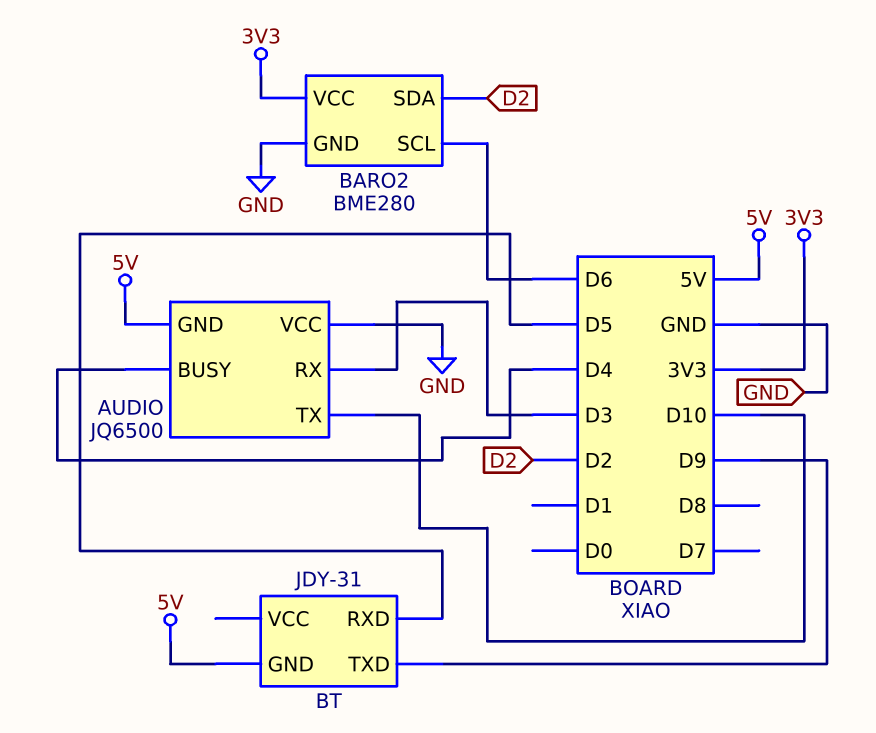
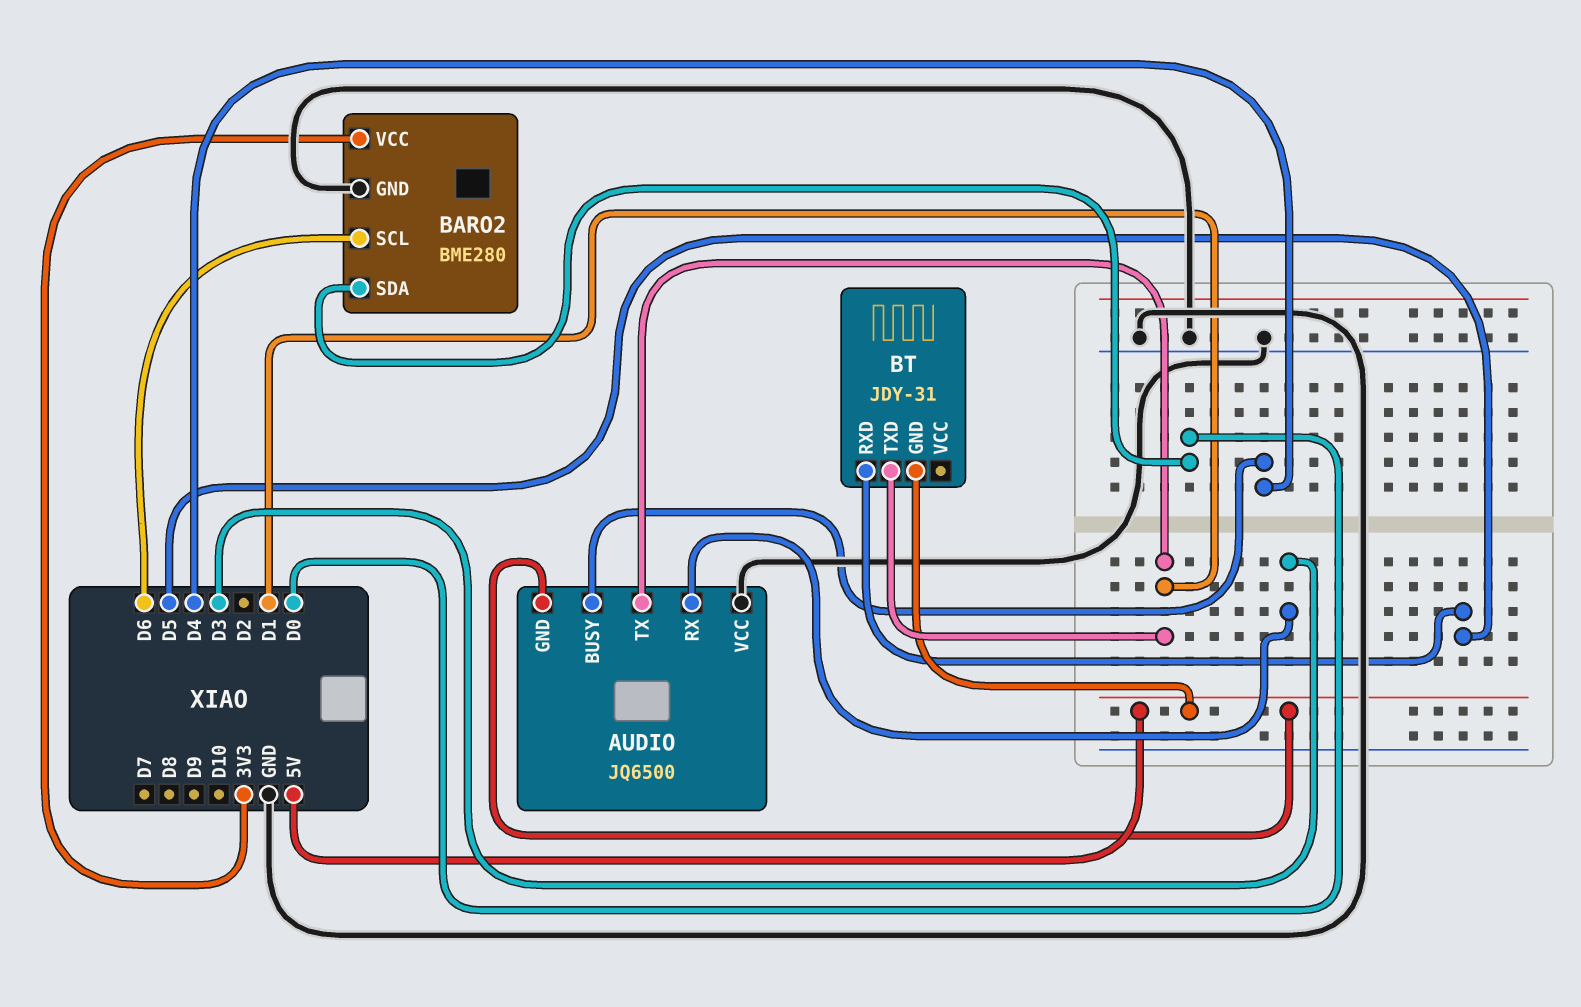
AUDIO pin TX: D10 -> D1
BARO2 pin SDA: D2 -> D0
BT pin TXD: D9 -> D1

